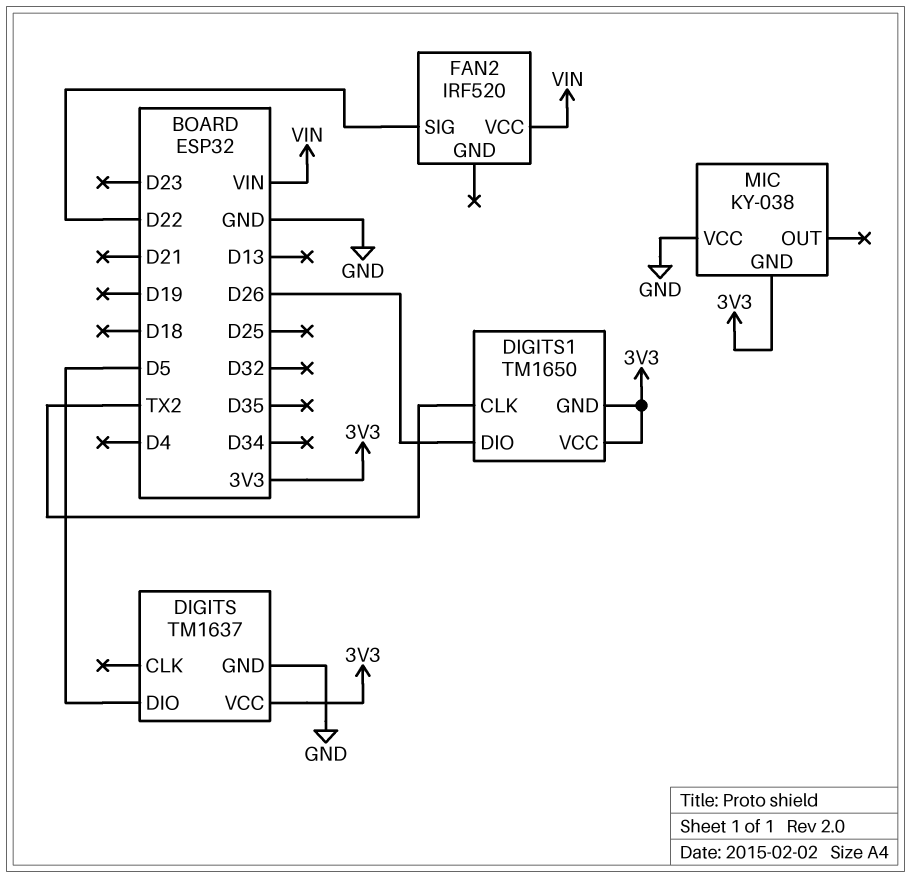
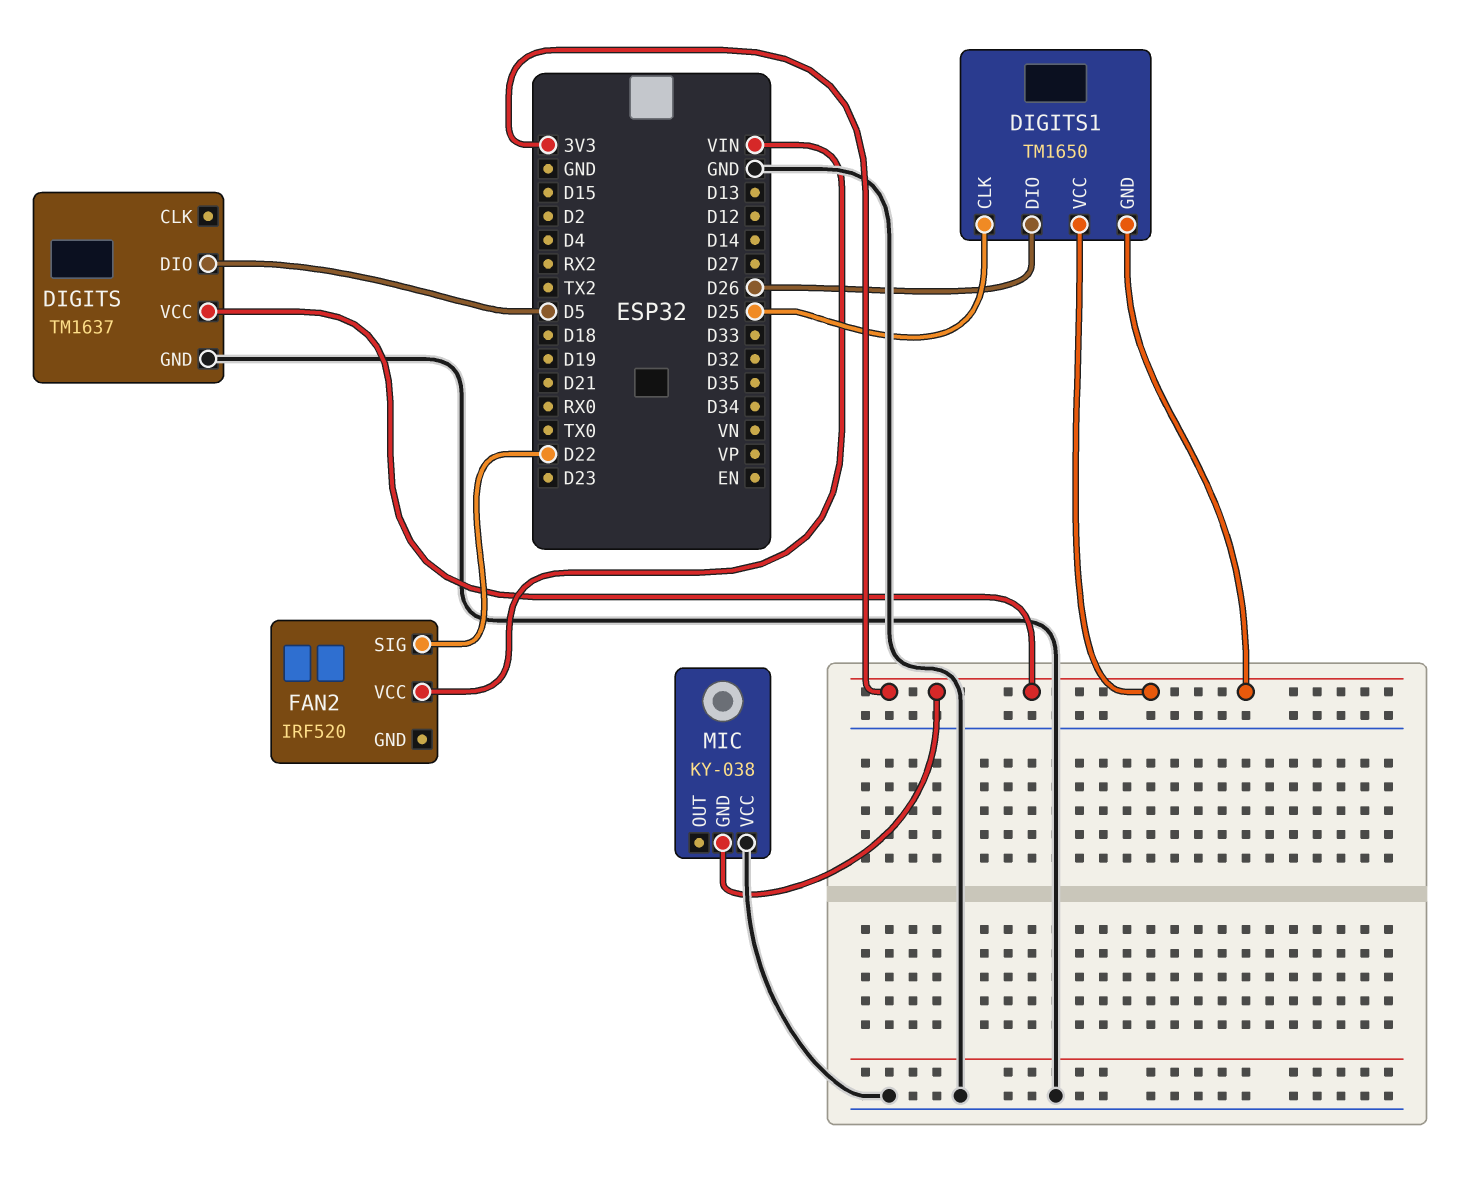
DIGITS1 pin CLK: TX2 -> D25

